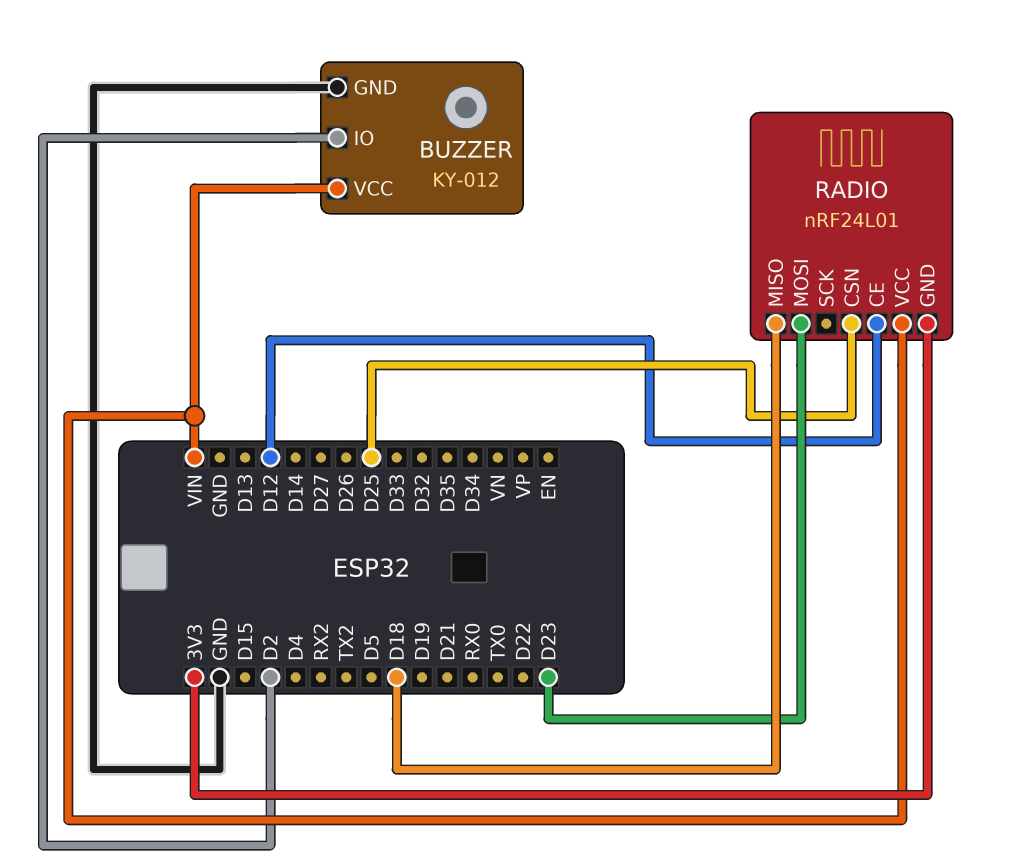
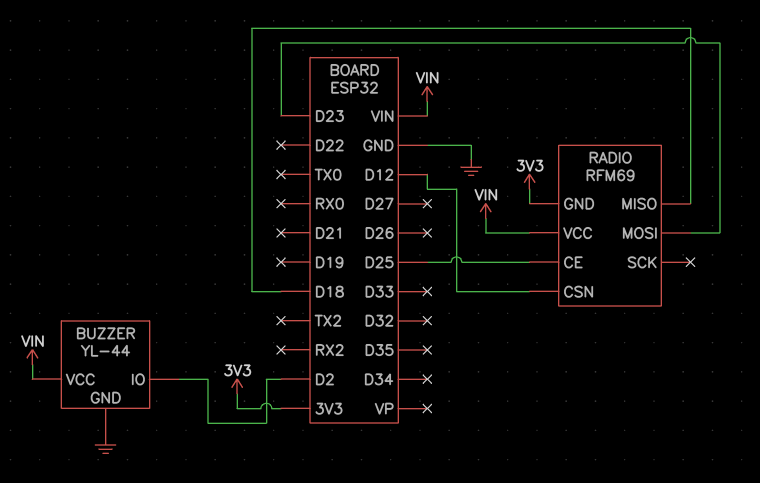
BUZZER: KY-012 -> YL-44
RADIO: nRF24L01 -> RFM69
RADIO pin CE: D12 -> D25
RADIO pin CSN: D25 -> D12

